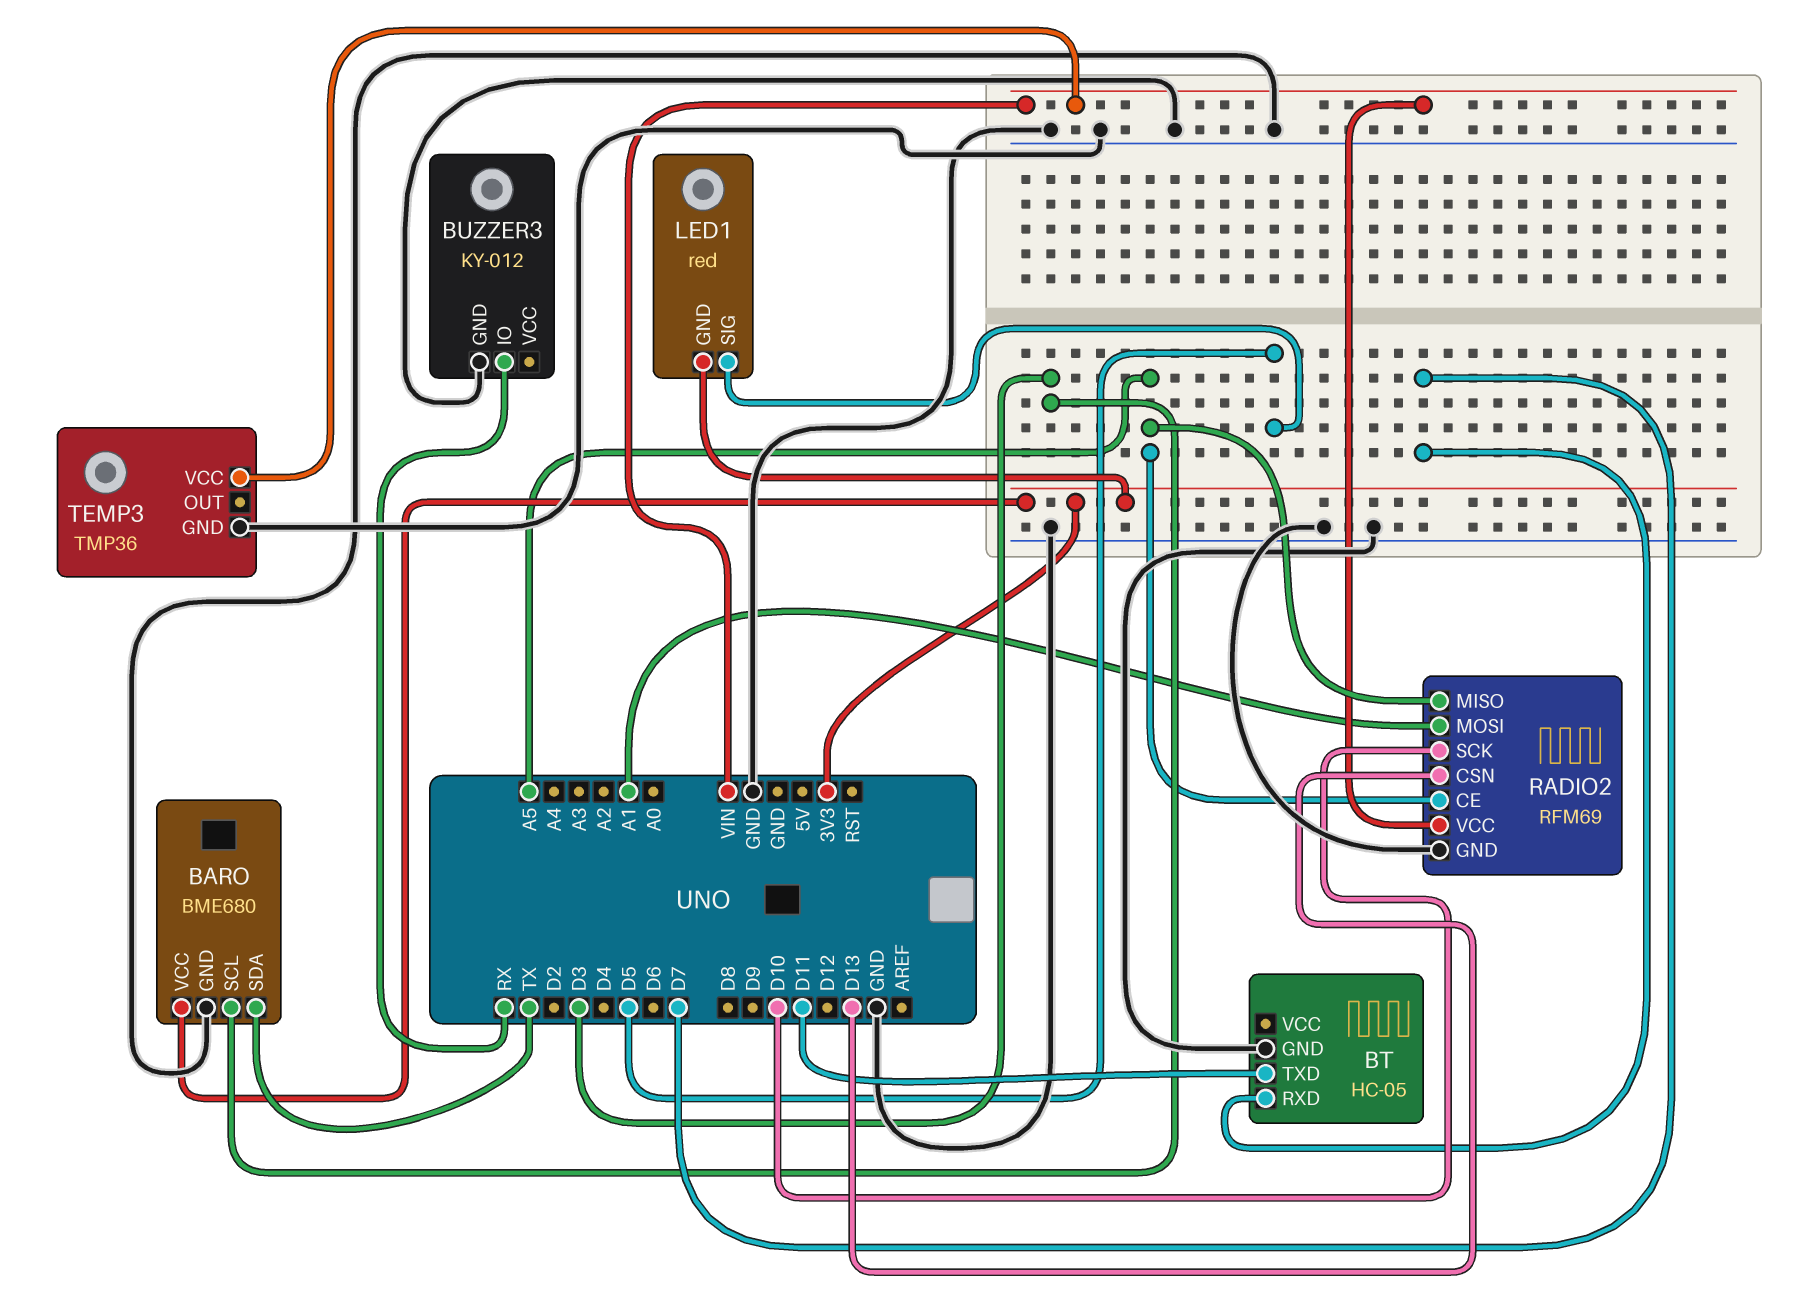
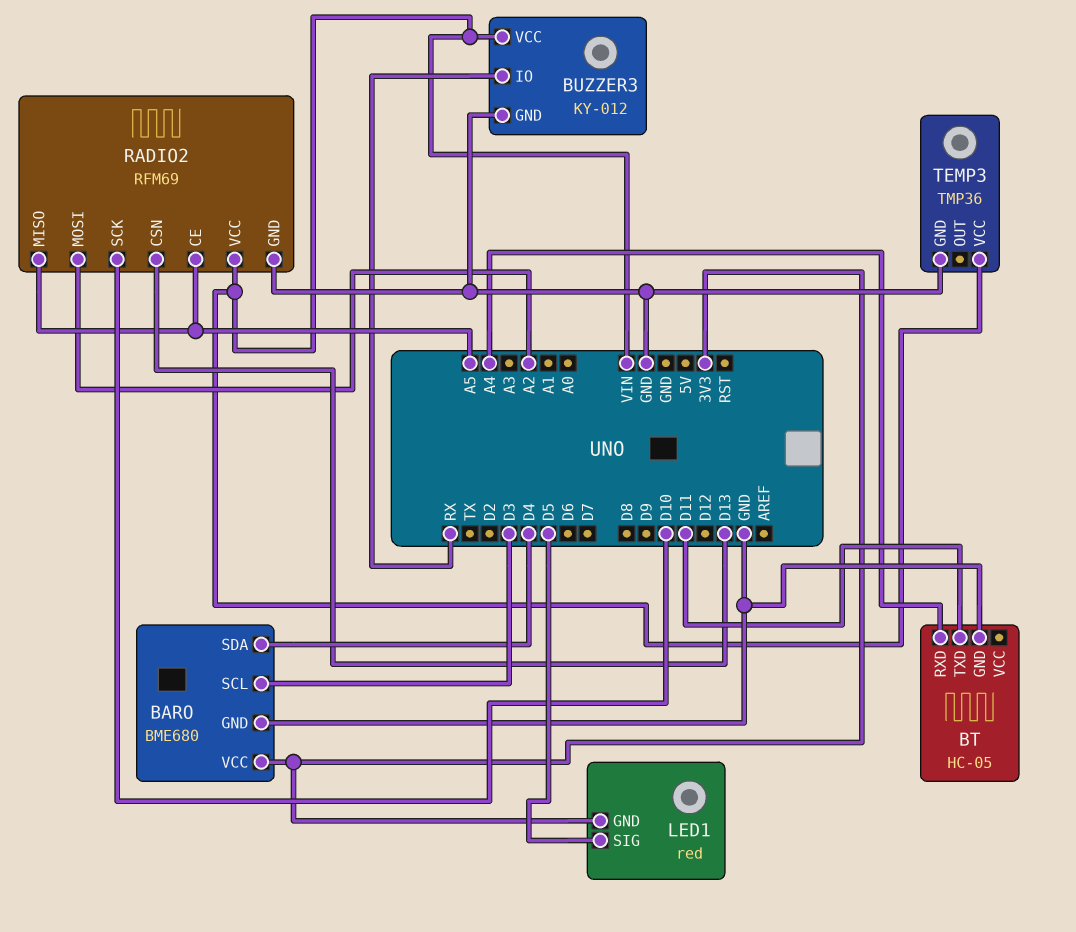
BARO pin SDA: TX -> D4
BT pin RXD: D7 -> A4
BUZZER3 pin VCC: none -> VIN
RADIO2 pin MOSI: A1 -> A2

